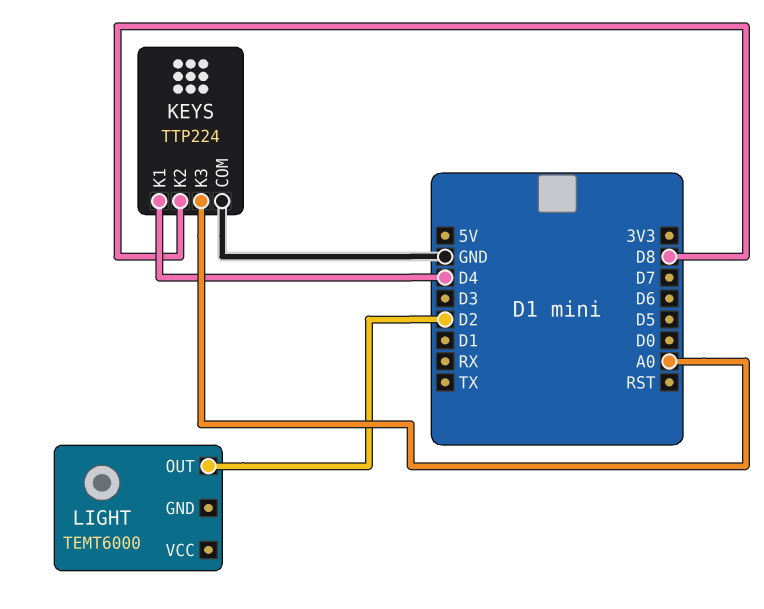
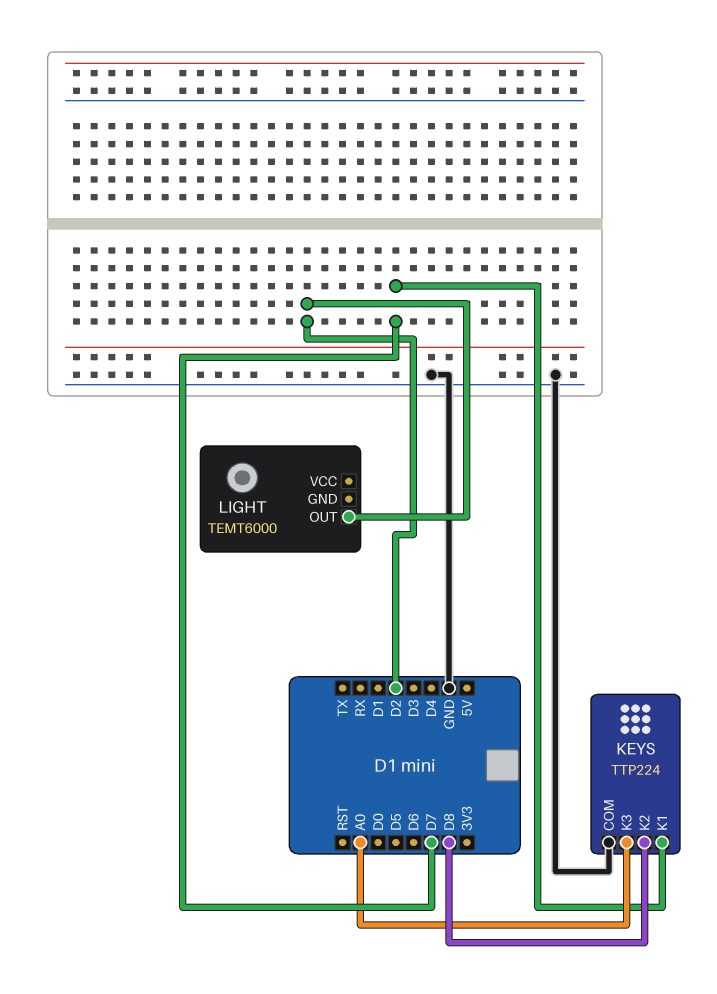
KEYS pin K1: D4 -> D7

